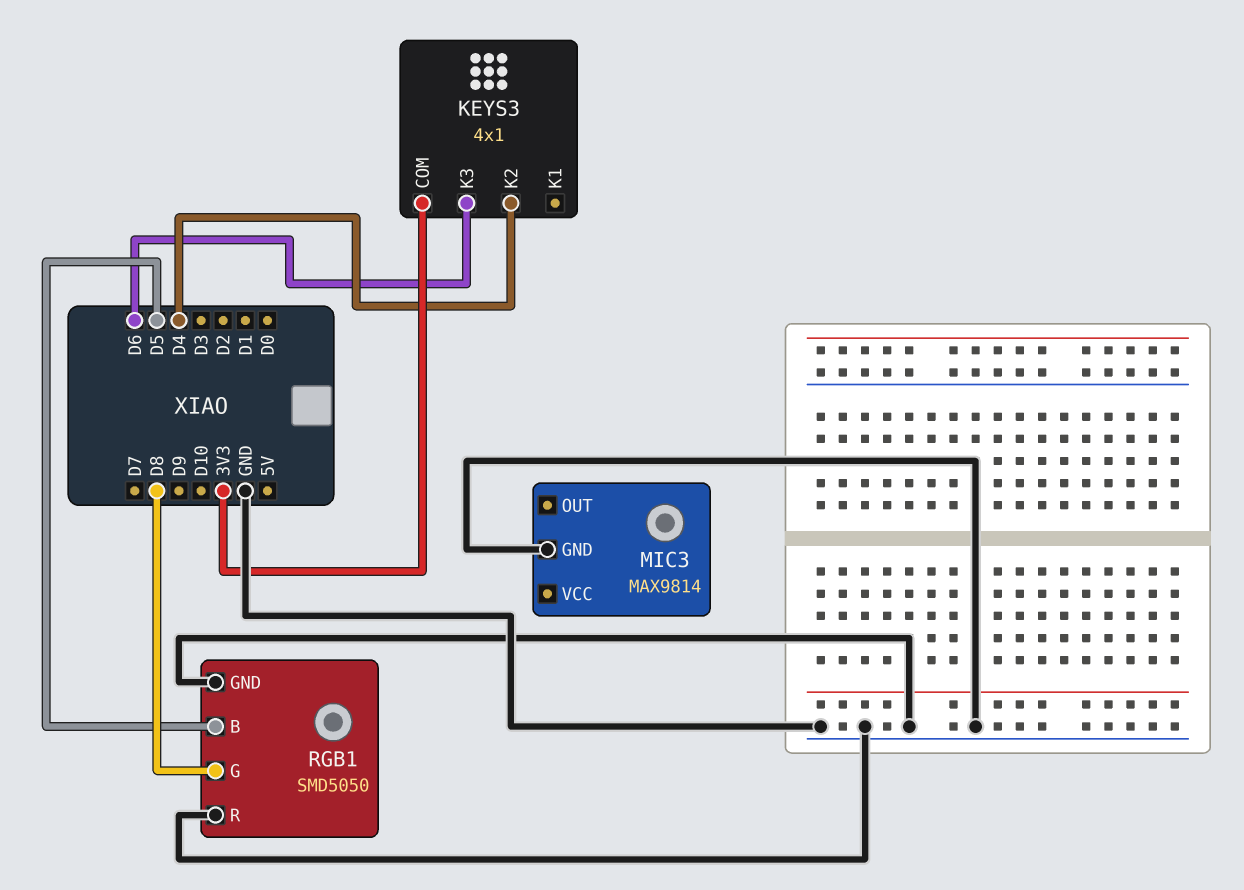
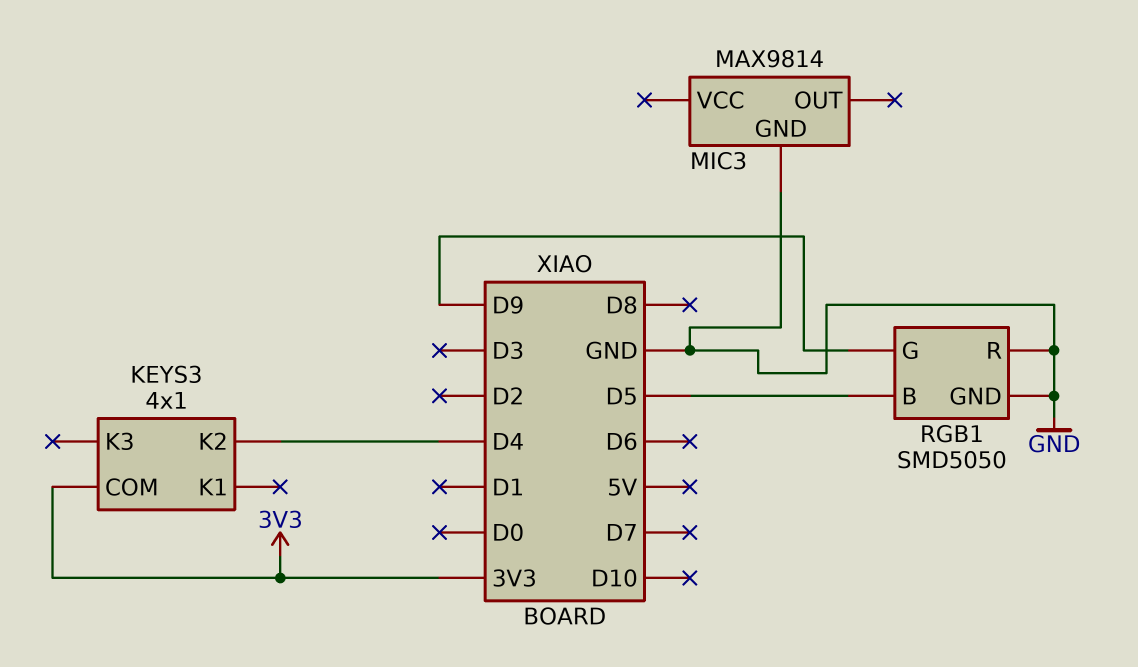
KEYS3 pin K3: D6 -> none
RGB1 pin G: D8 -> D9

